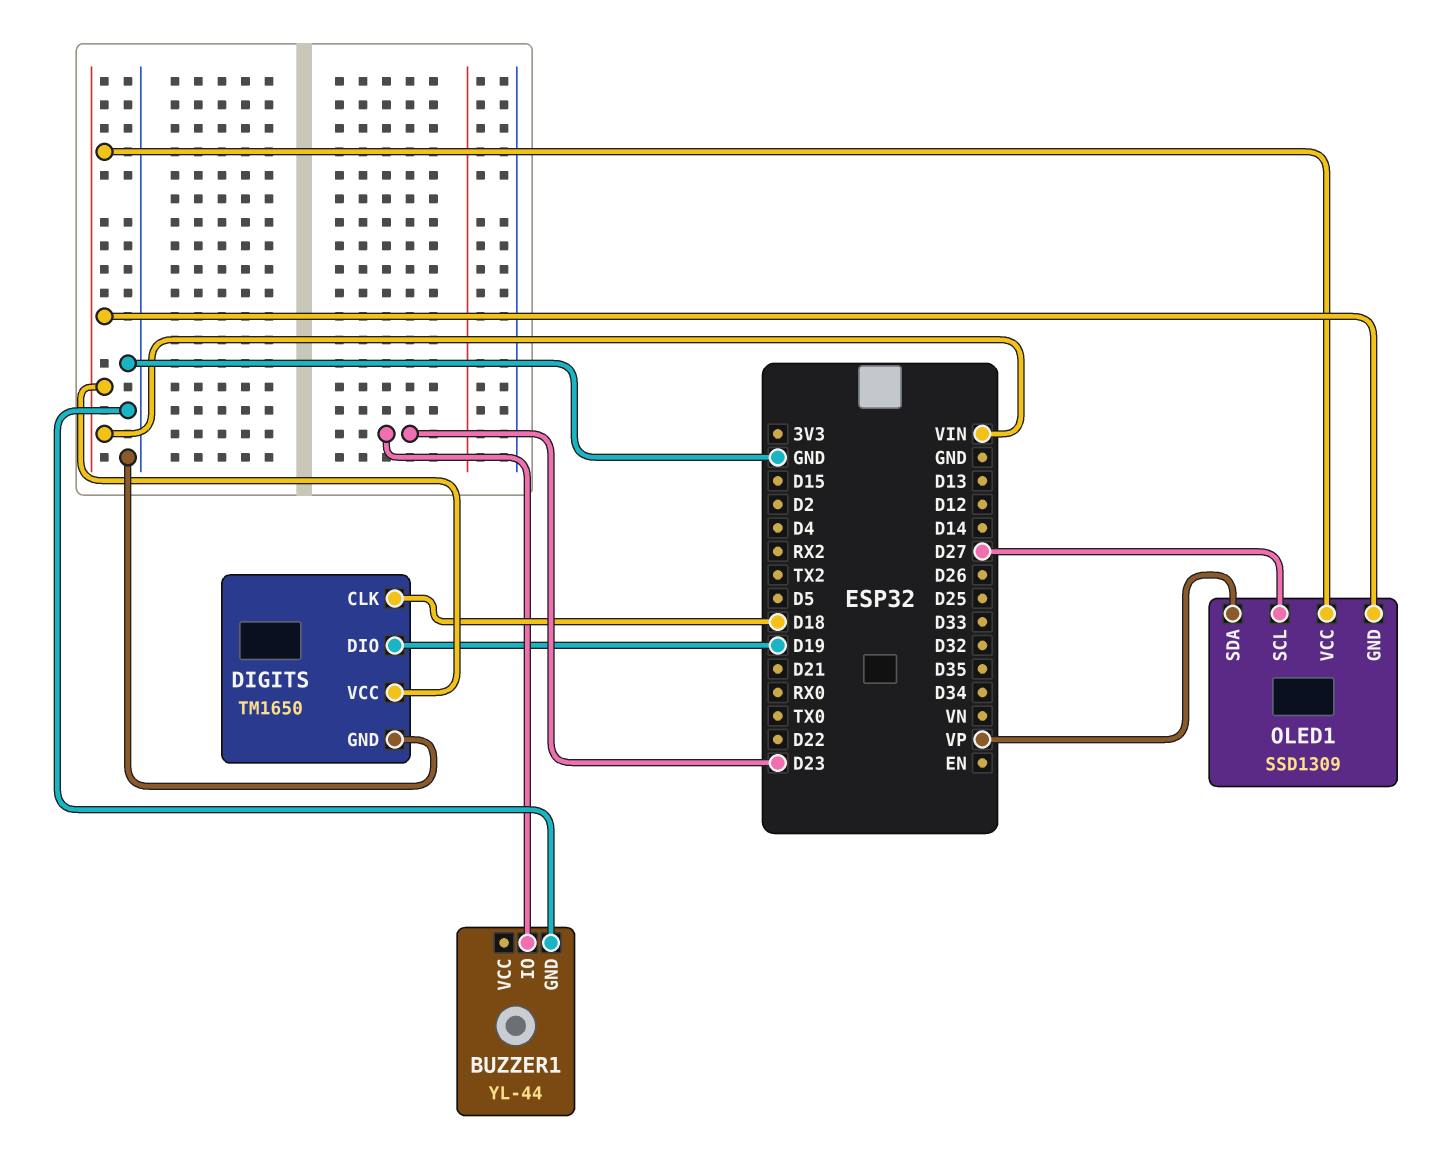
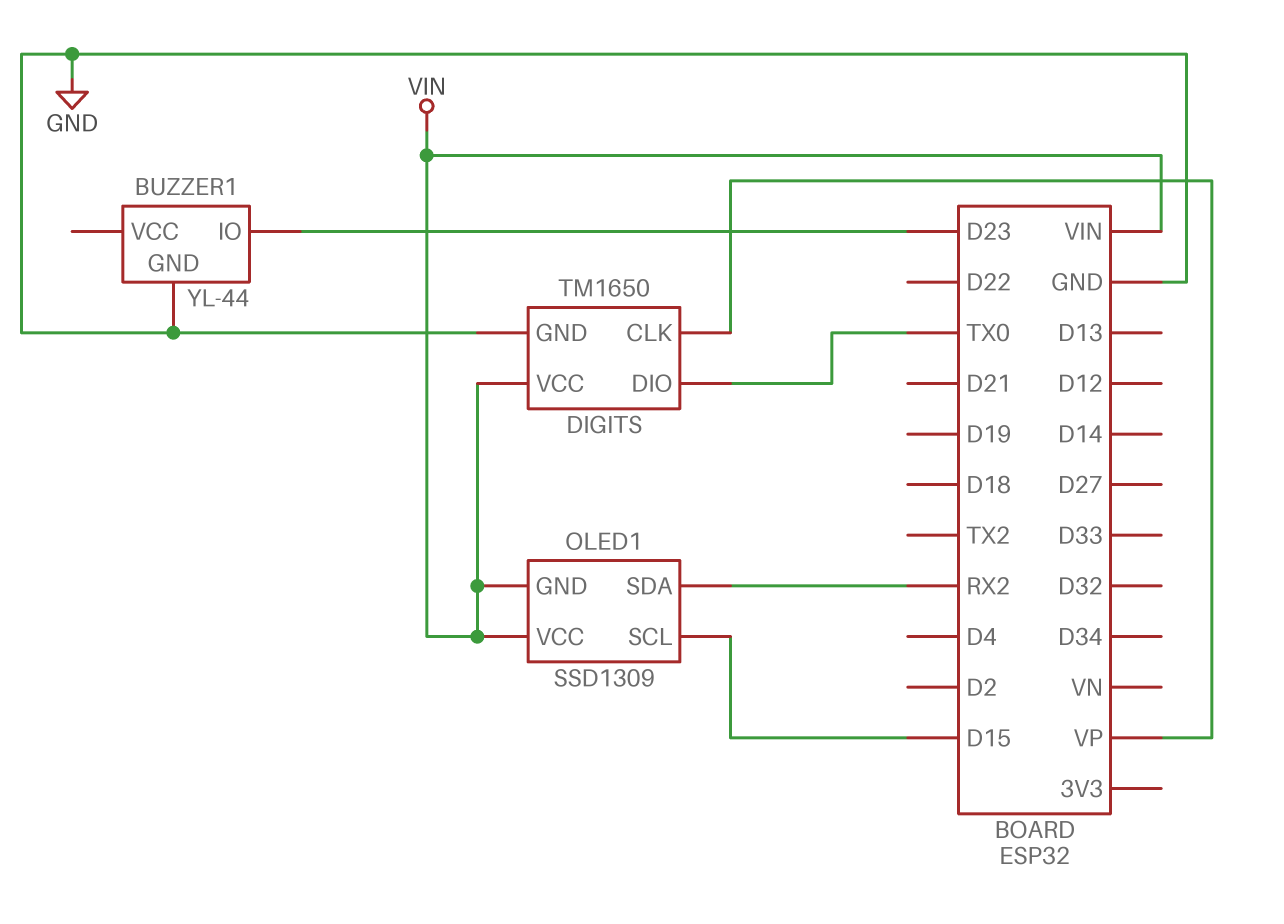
DIGITS pin CLK: D18 -> VP
DIGITS pin DIO: D19 -> TX0
OLED1 pin SCL: D27 -> D15
OLED1 pin SDA: VP -> RX2

